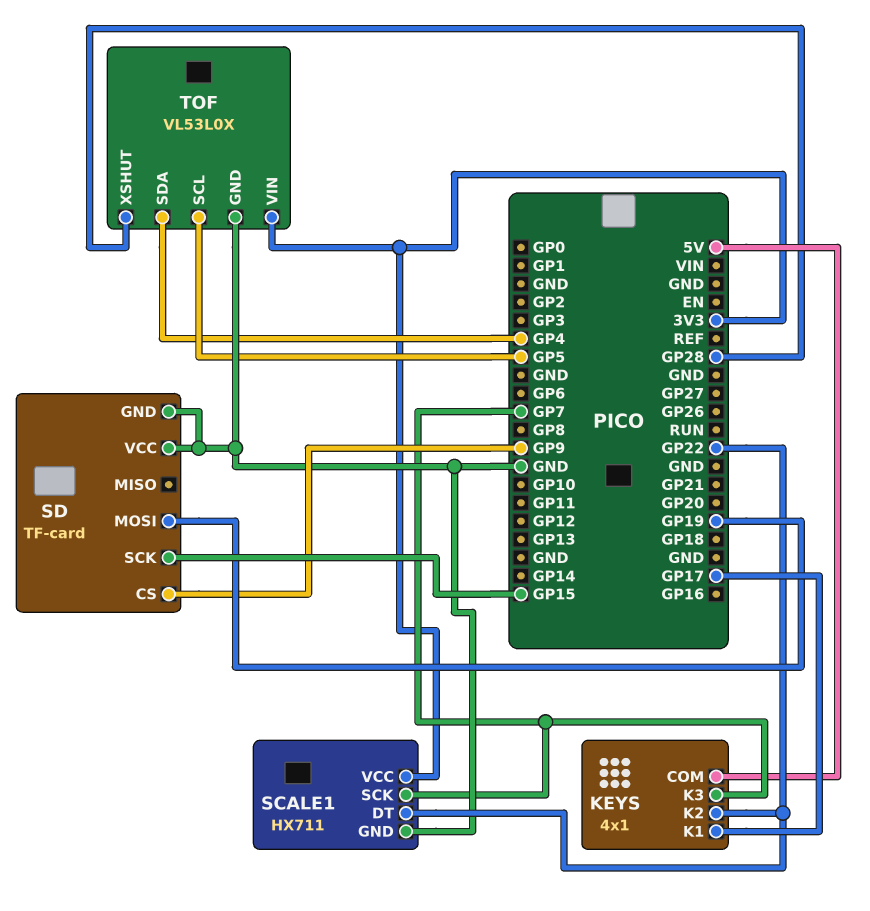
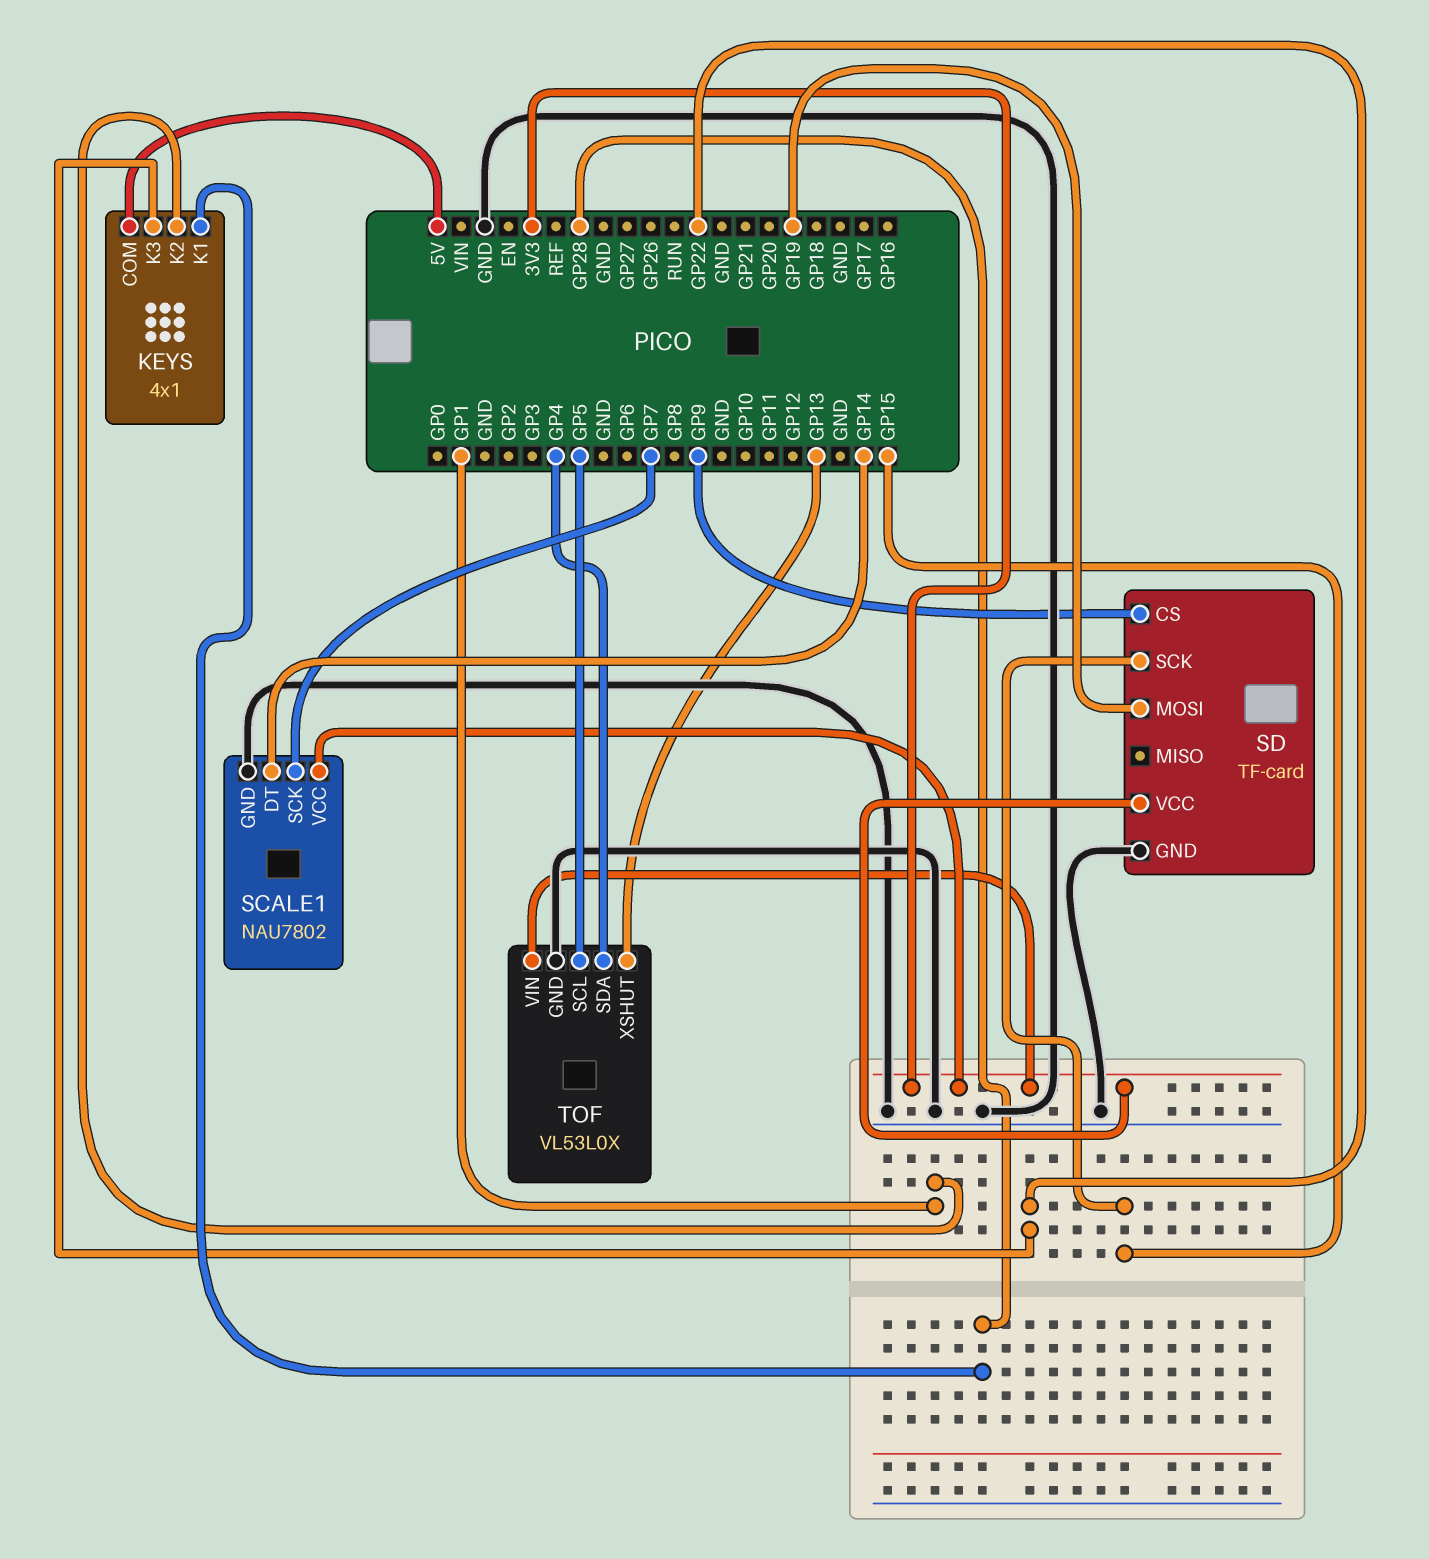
KEYS pin K1: GP17 -> GP28
KEYS pin K2: GP22 -> GP1
KEYS pin K3: GP7 -> GP22
SCALE1: HX711 -> NAU7802
SCALE1 pin DT: GP22 -> GP14
SD pin VCC: GND -> 3V3
TOF pin XSHUT: GP28 -> GP13

